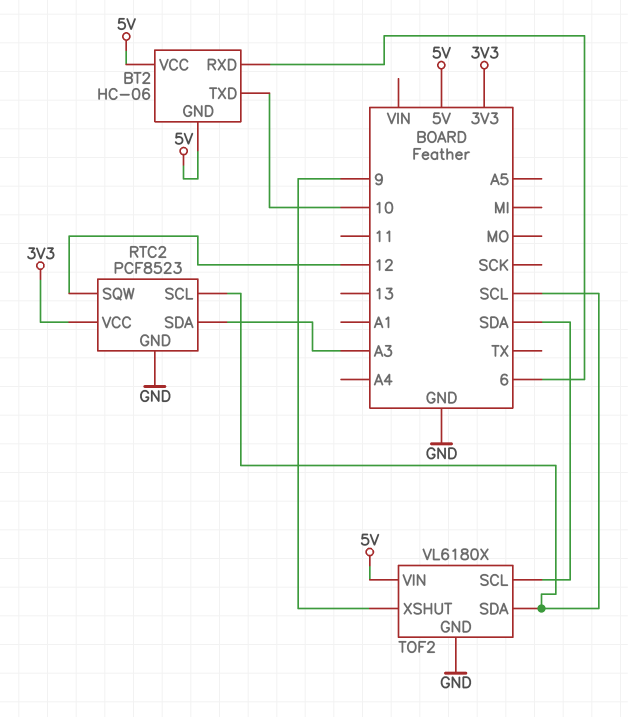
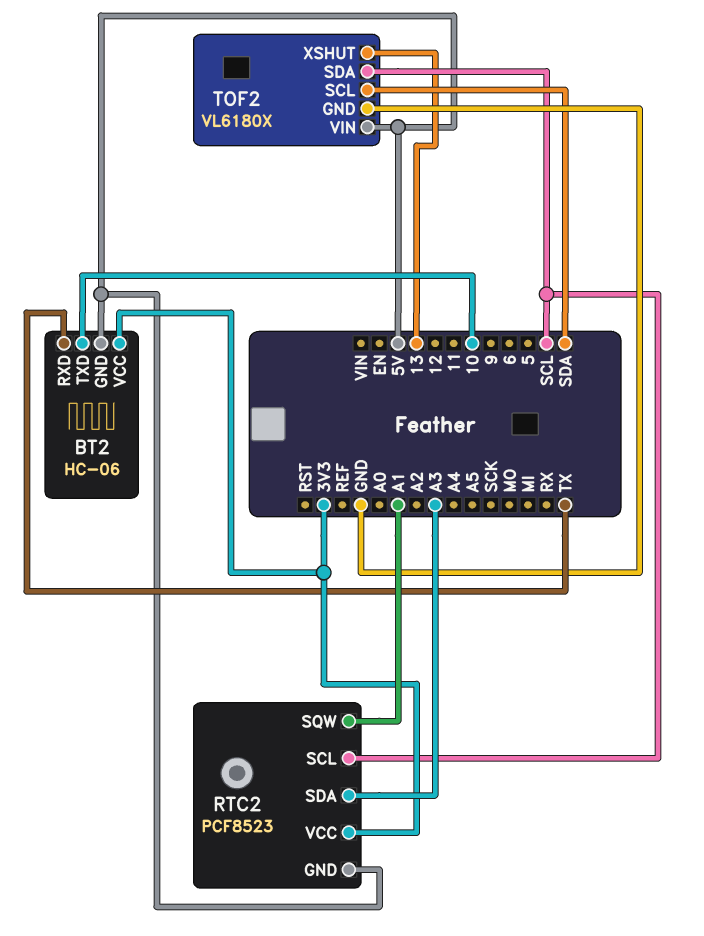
BT2 pin RXD: 6 -> TX
BT2 pin VCC: 5V -> 3V3
RTC2 pin GND: GND -> 5V
RTC2 pin SQW: 12 -> A1
TOF2 pin XSHUT: 9 -> 13

